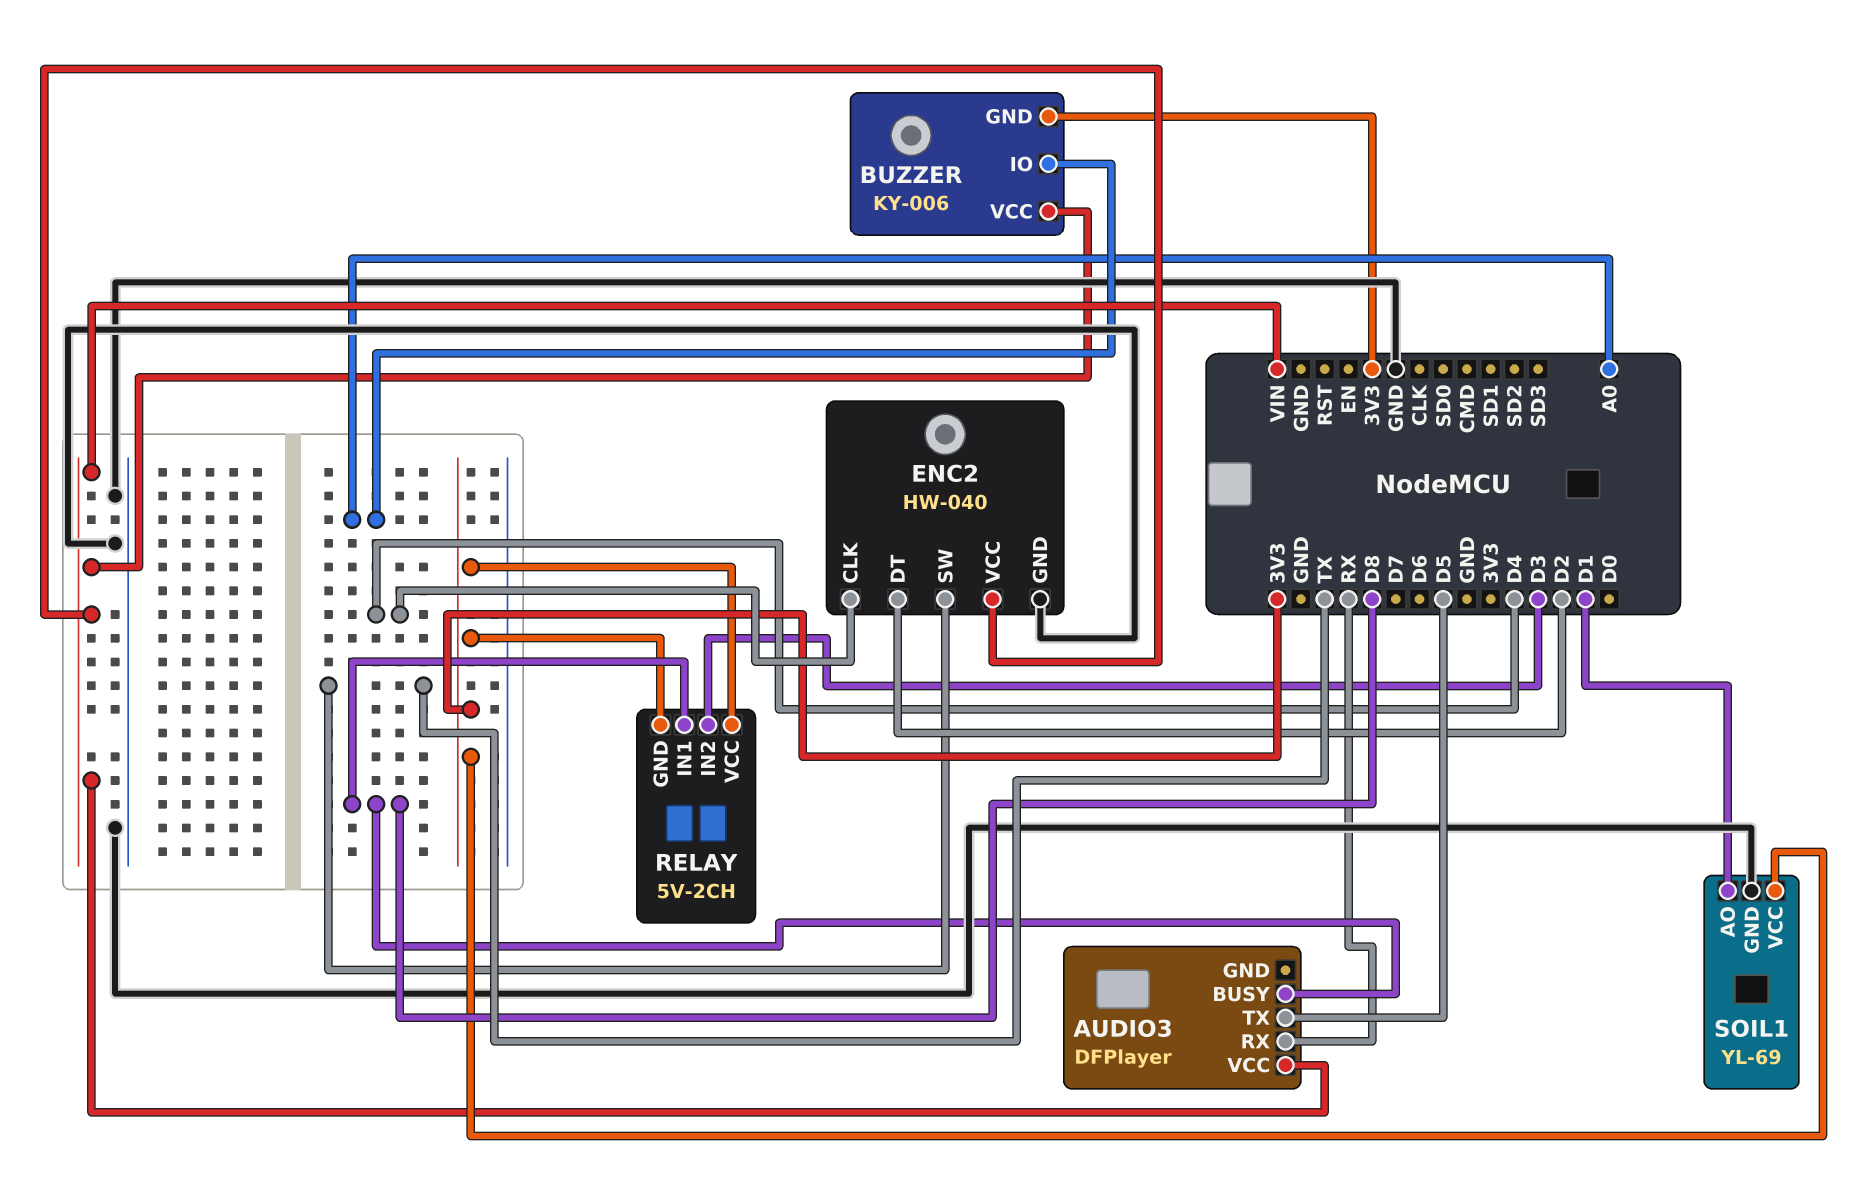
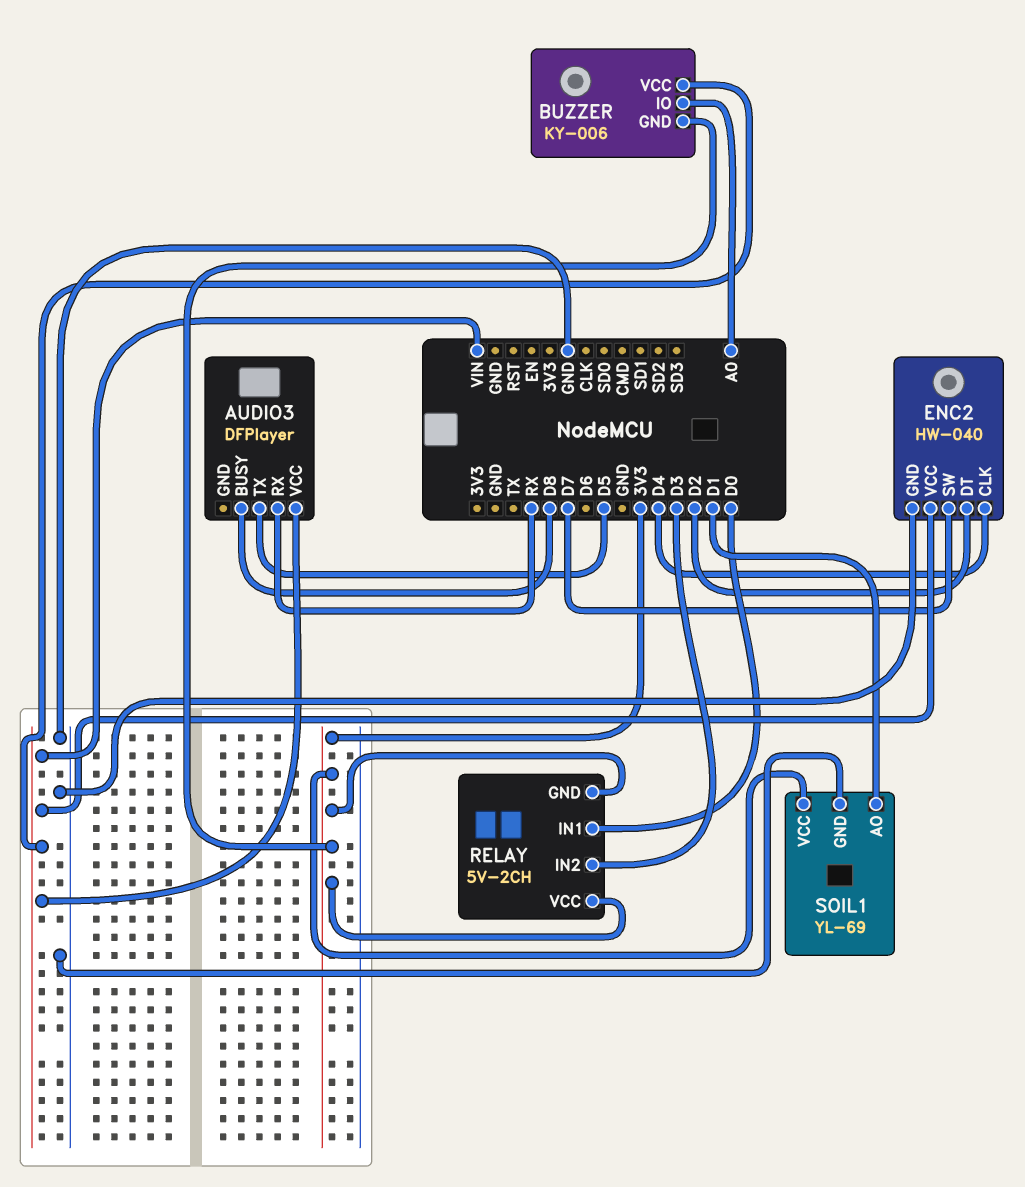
ENC2 pin SW: TX -> D7
RELAY pin IN1: D8 -> D0

